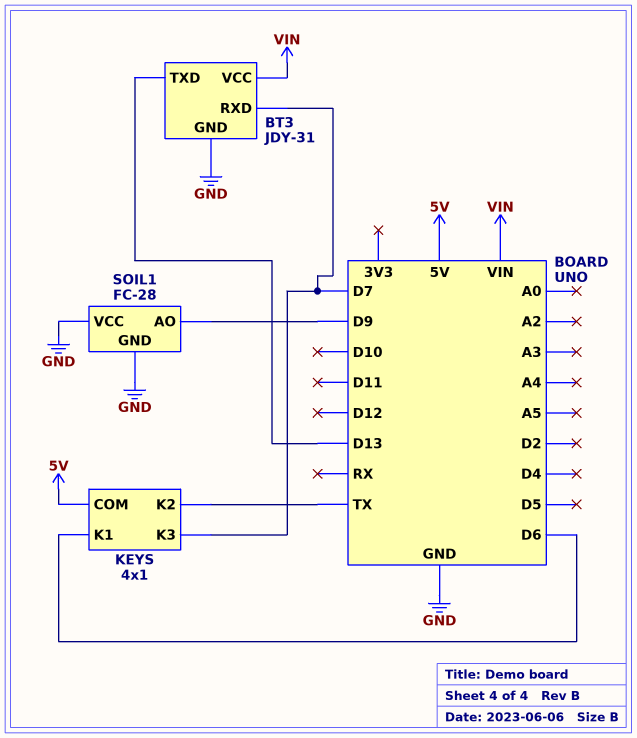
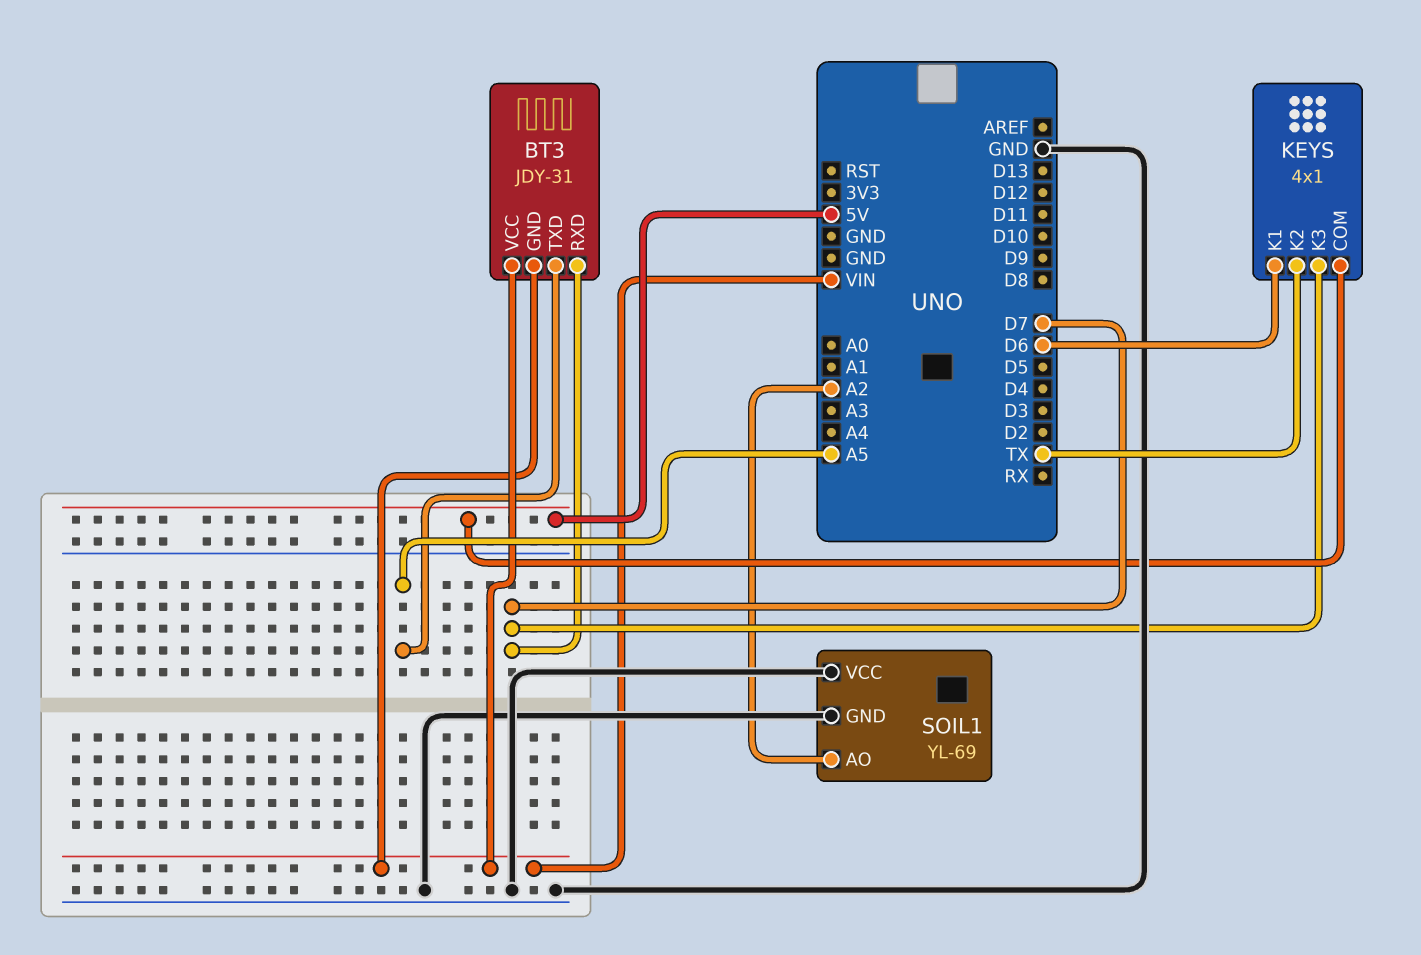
BT3 pin GND: GND -> VIN
BT3 pin TXD: D13 -> A5
SOIL1: FC-28 -> YL-69
SOIL1 pin AO: D9 -> A2

